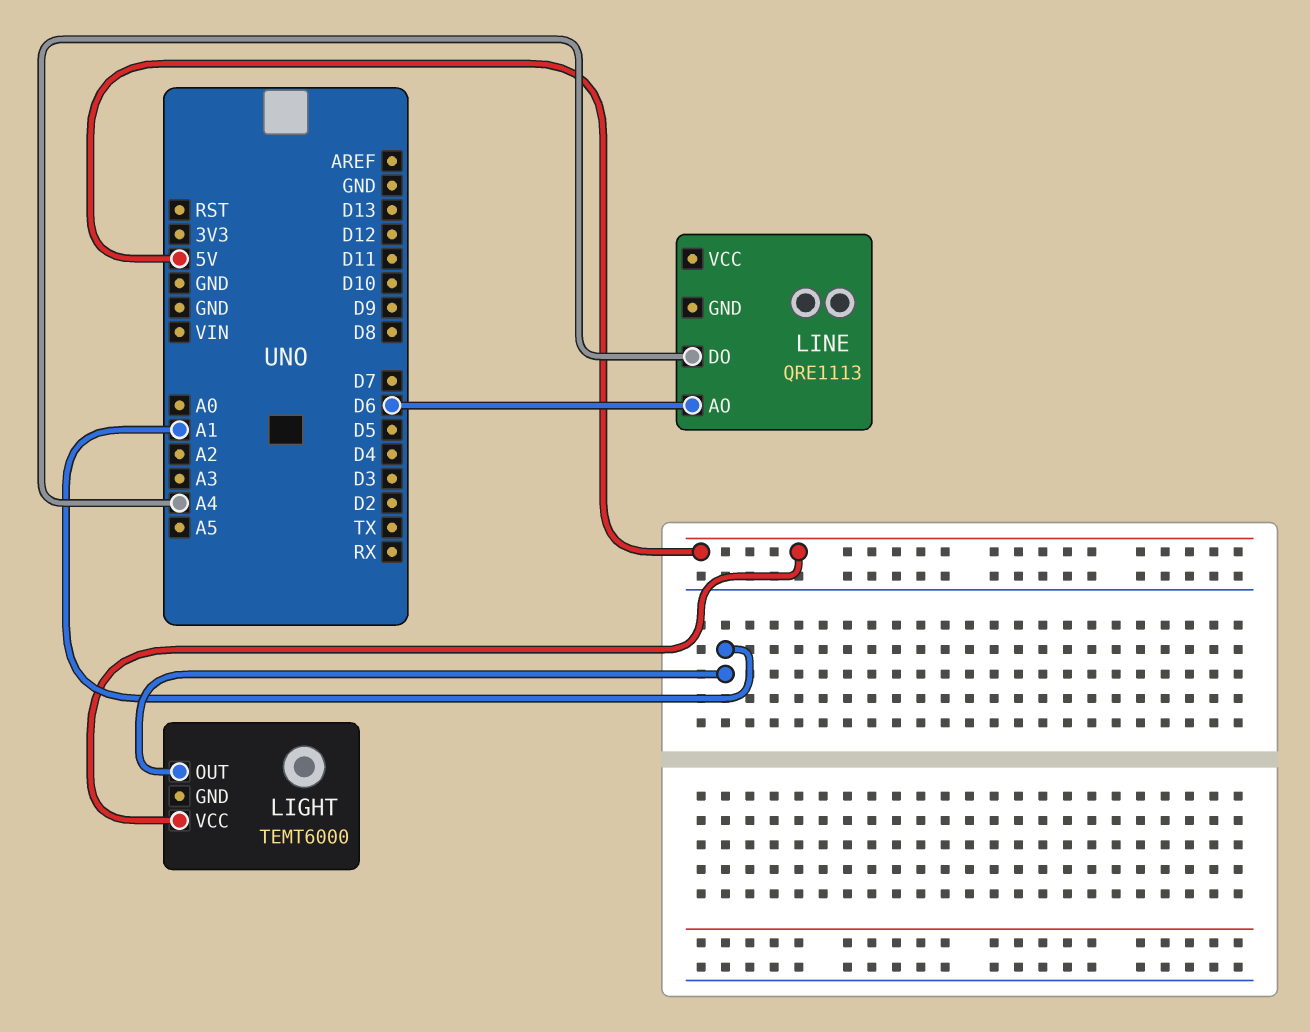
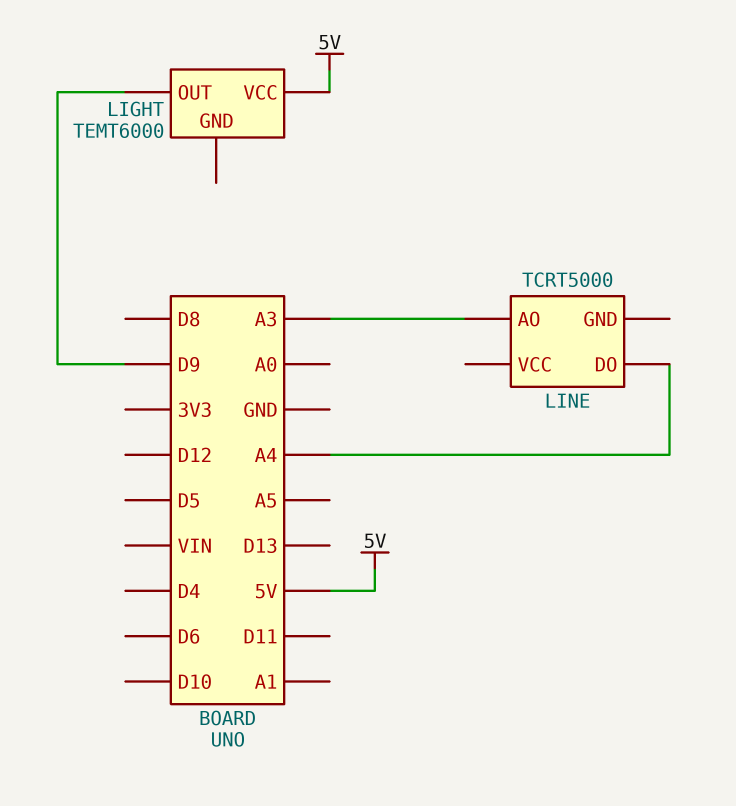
LIGHT pin OUT: A1 -> D9
LINE: QRE1113 -> TCRT5000
LINE pin AO: D6 -> A3

